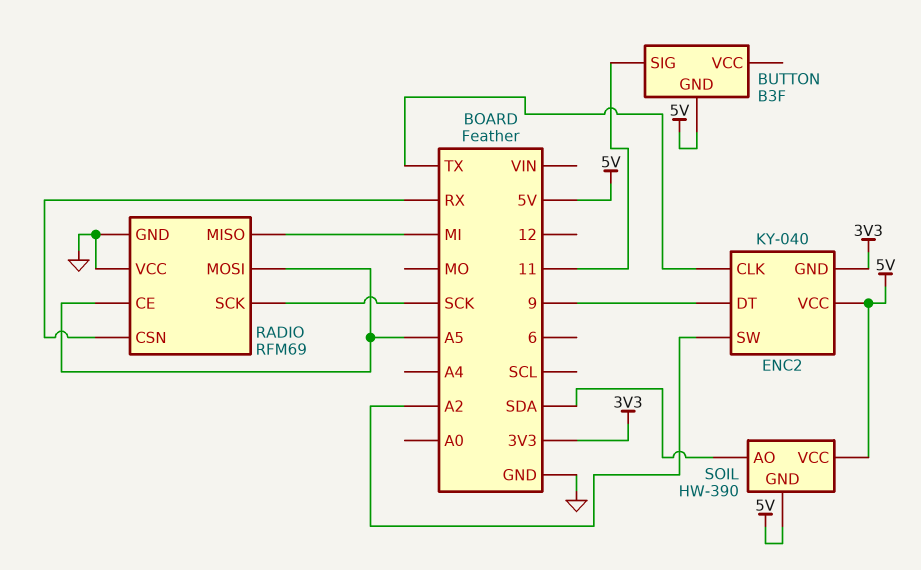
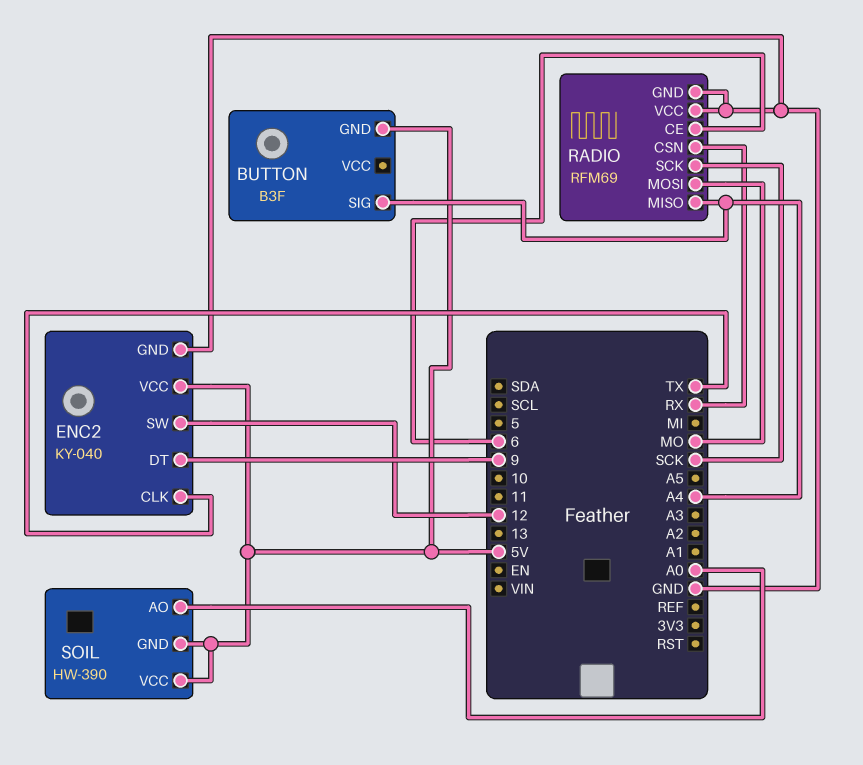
BUTTON pin SIG: 11 -> A4
ENC2 pin GND: 3V3 -> GND
ENC2 pin SW: A2 -> 12
RADIO pin CE: A5 -> 6
RADIO pin MISO: MI -> A4
RADIO pin MOSI: A5 -> MO
SOIL pin AO: SDA -> A0

